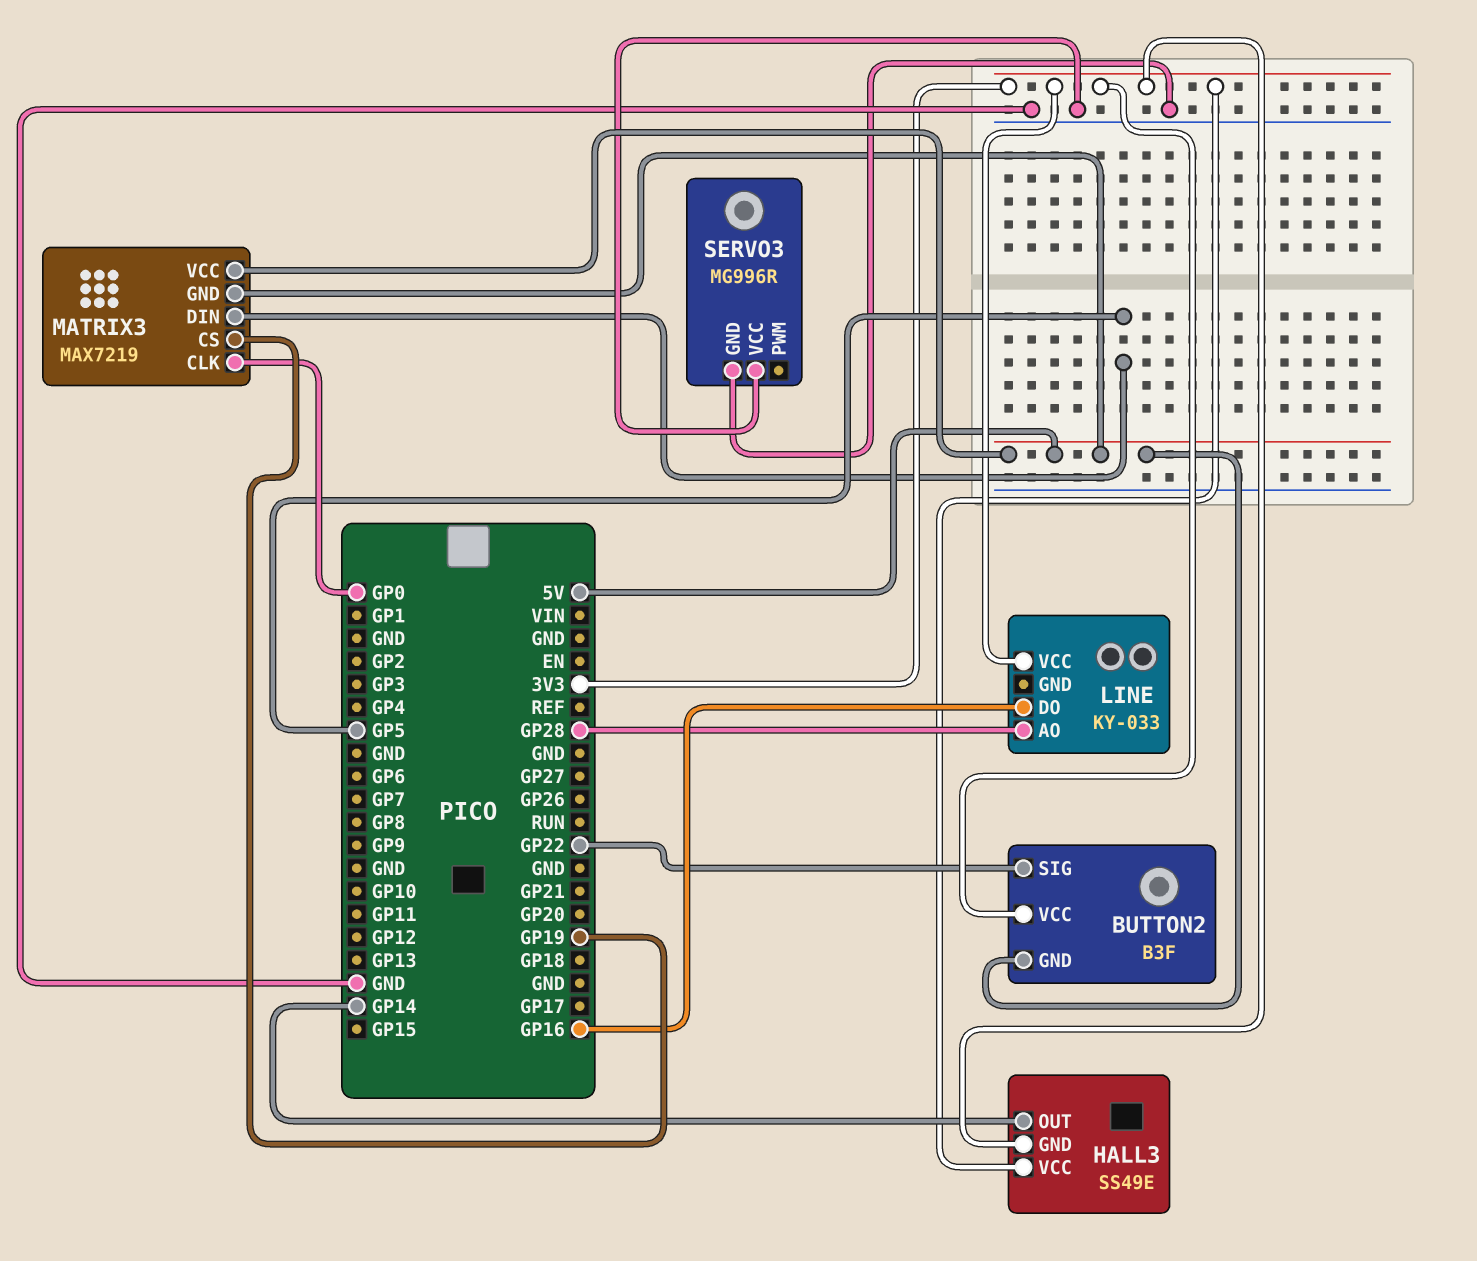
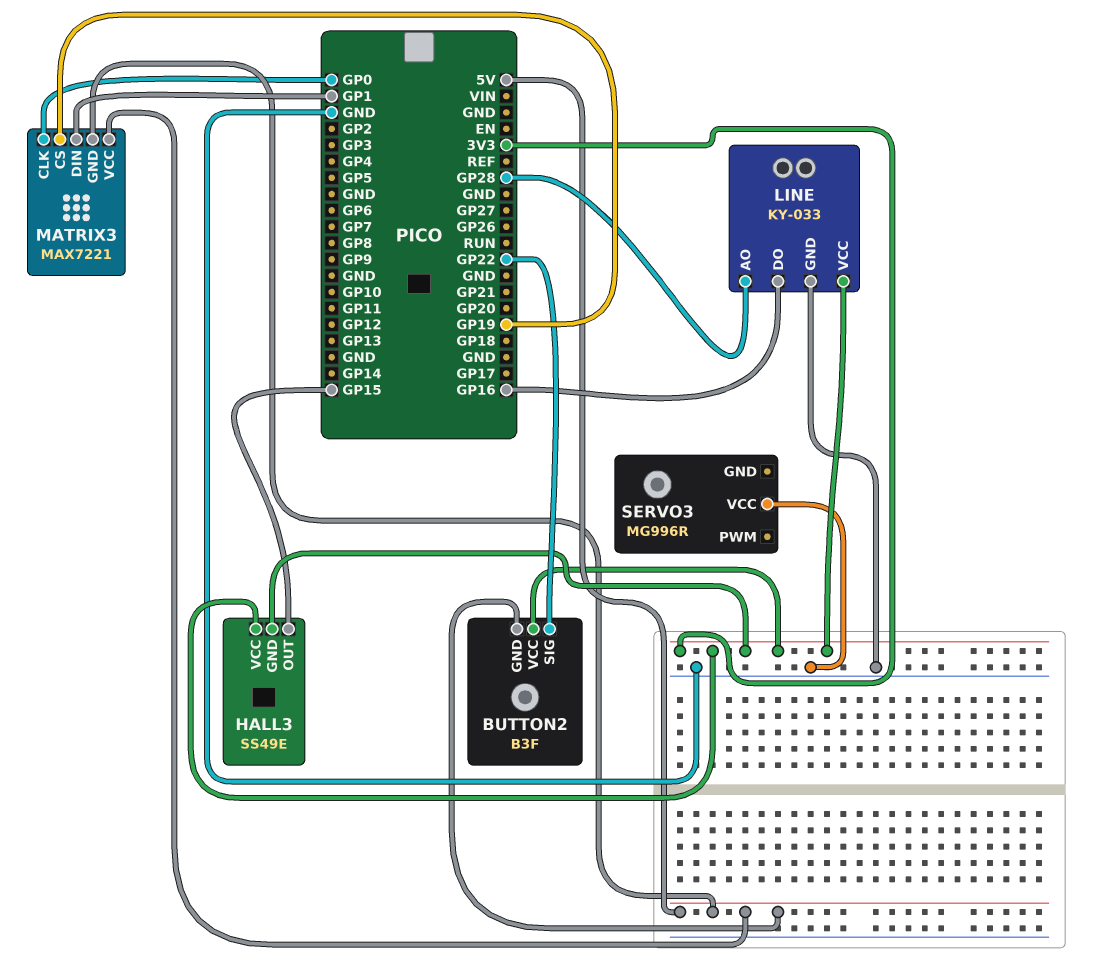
HALL3 pin OUT: GP14 -> GP15
LINE pin GND: none -> GND
MATRIX3: MAX7219 -> MAX7221
MATRIX3 pin DIN: GP5 -> GP1
SERVO3 pin GND: GND -> none

